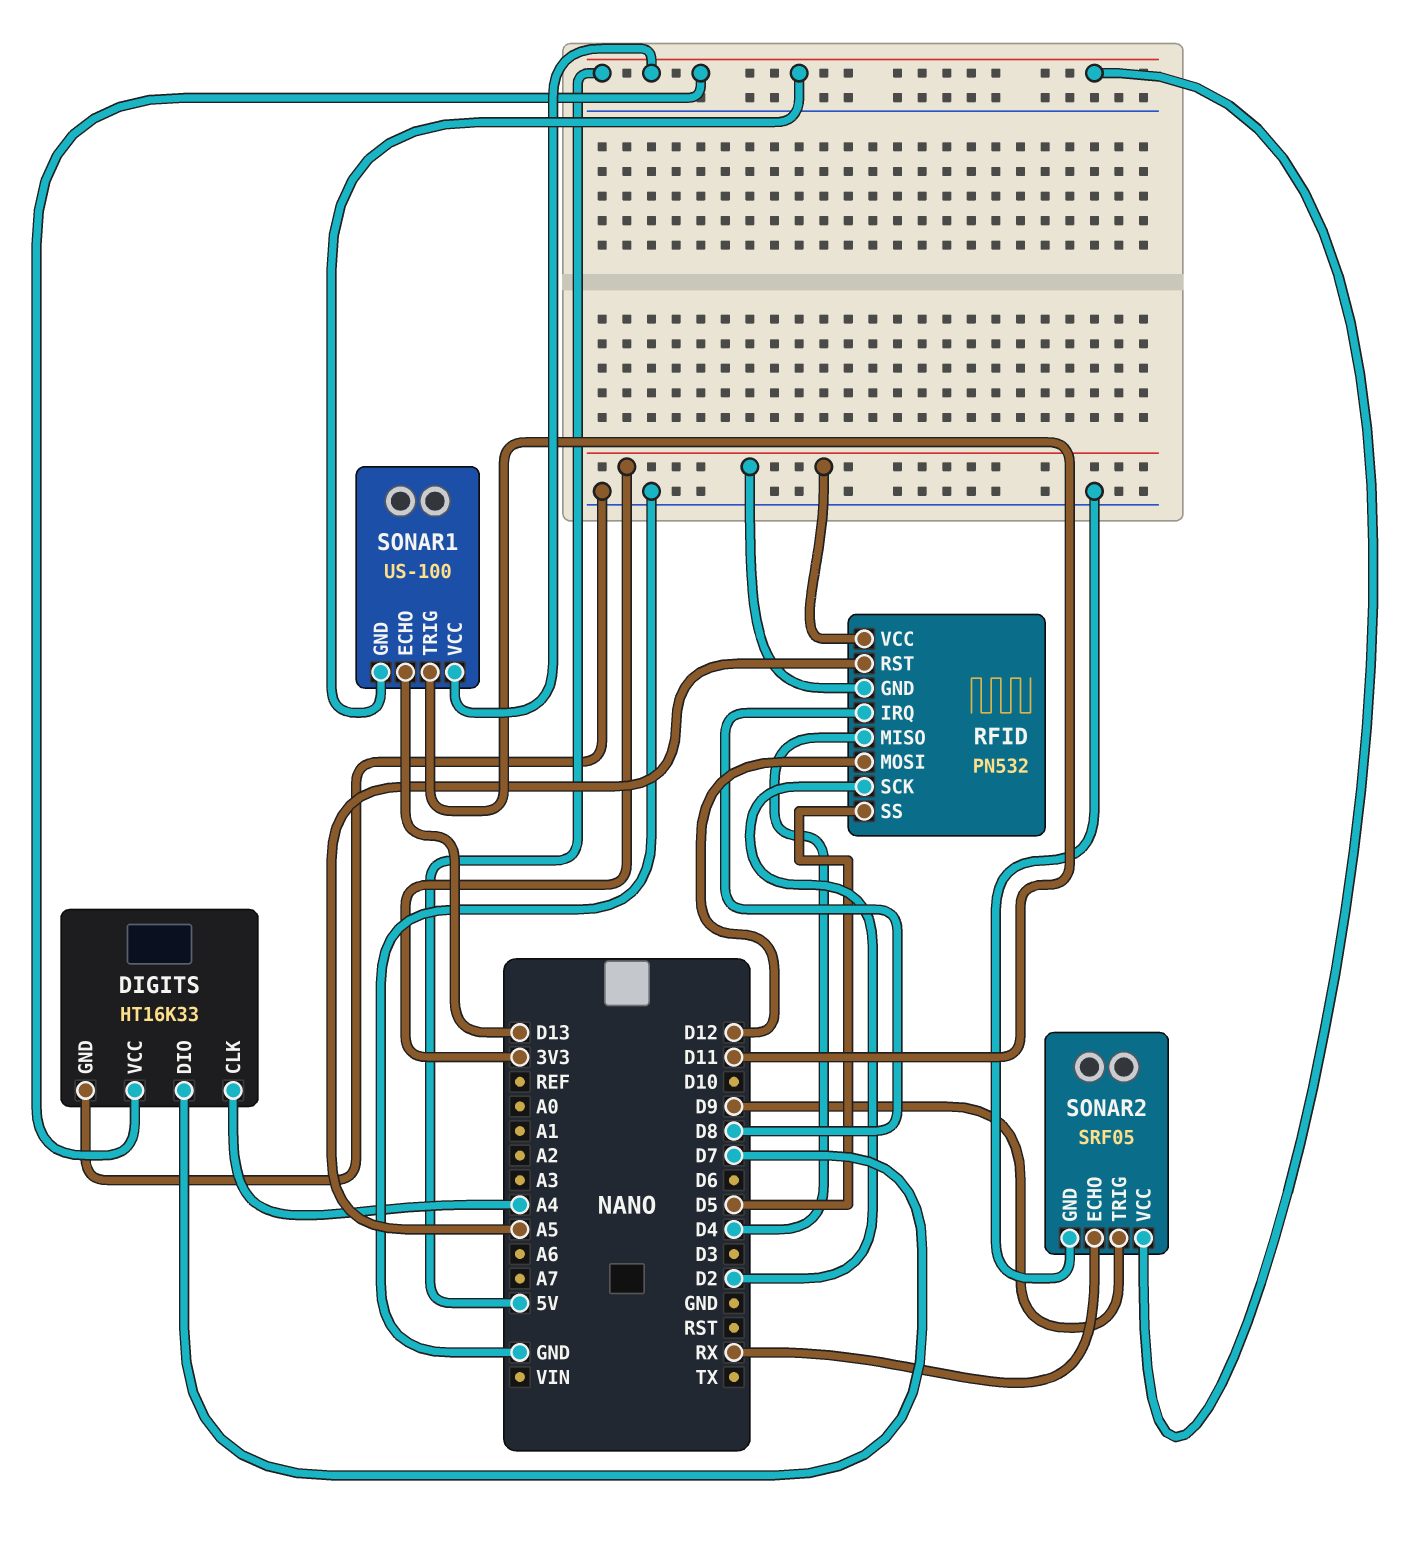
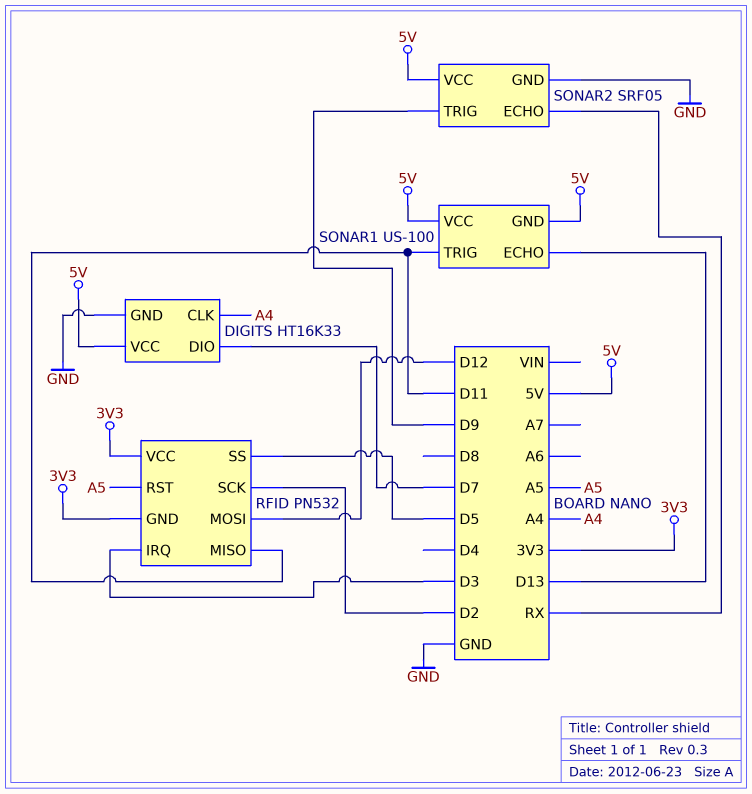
RFID pin IRQ: D8 -> D3
RFID pin MISO: D4 -> D11

